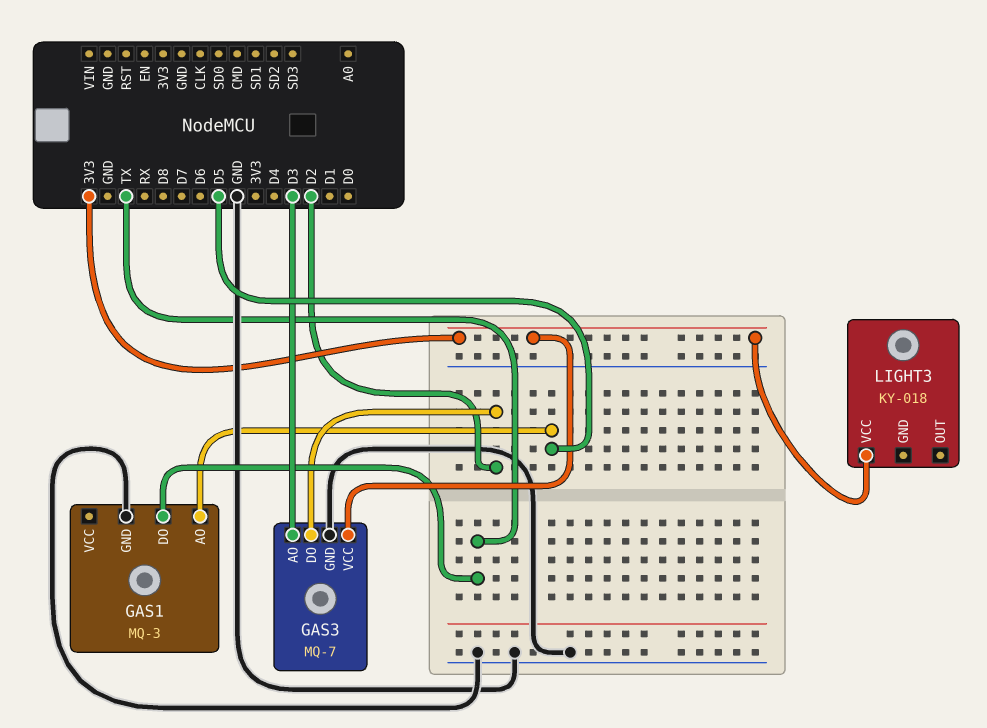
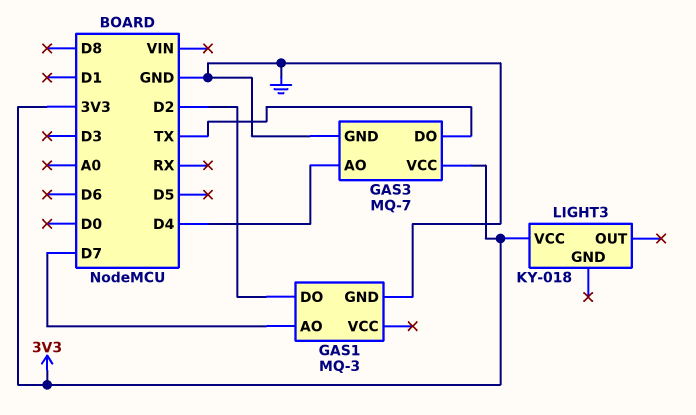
GAS1 pin AO: D5 -> D7
GAS1 pin DO: TX -> D2
GAS3 pin AO: D3 -> D4
GAS3 pin DO: D2 -> TX

